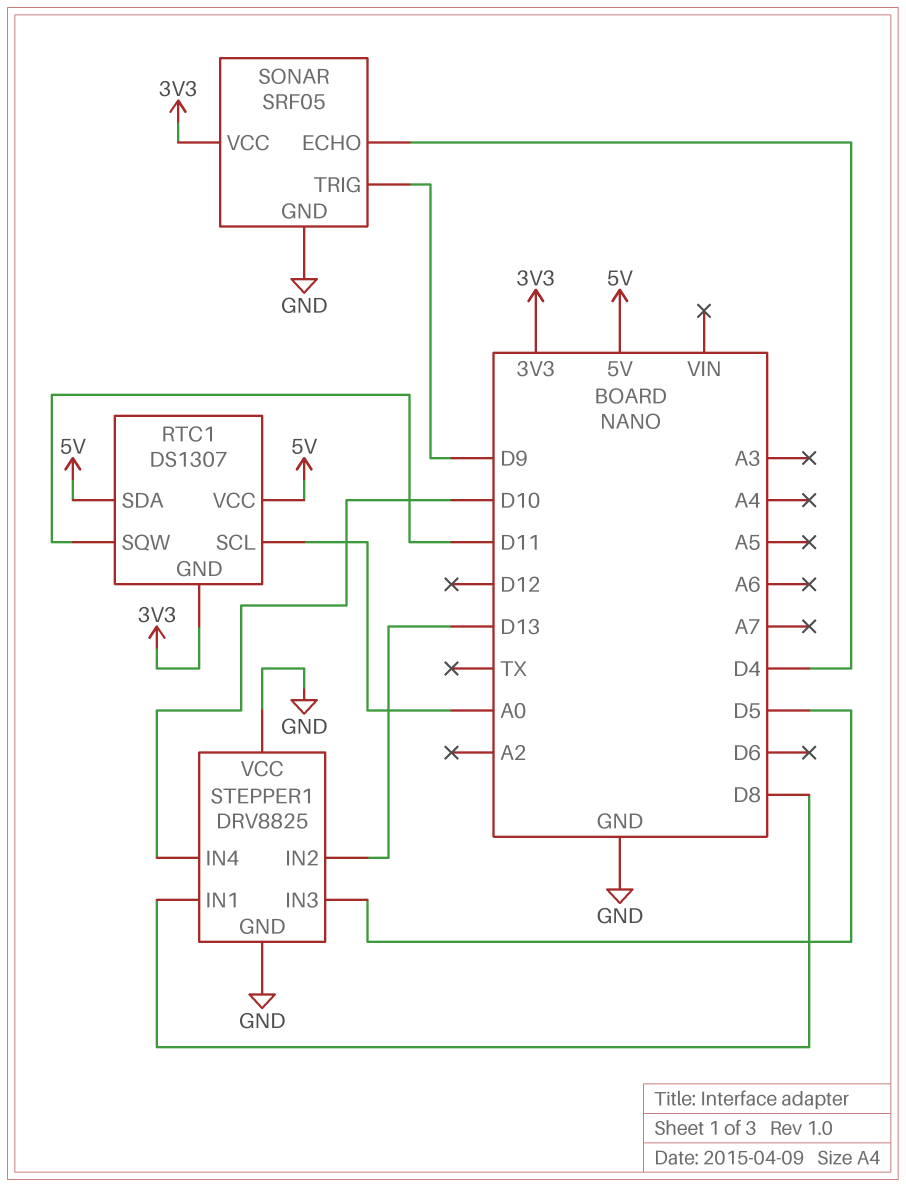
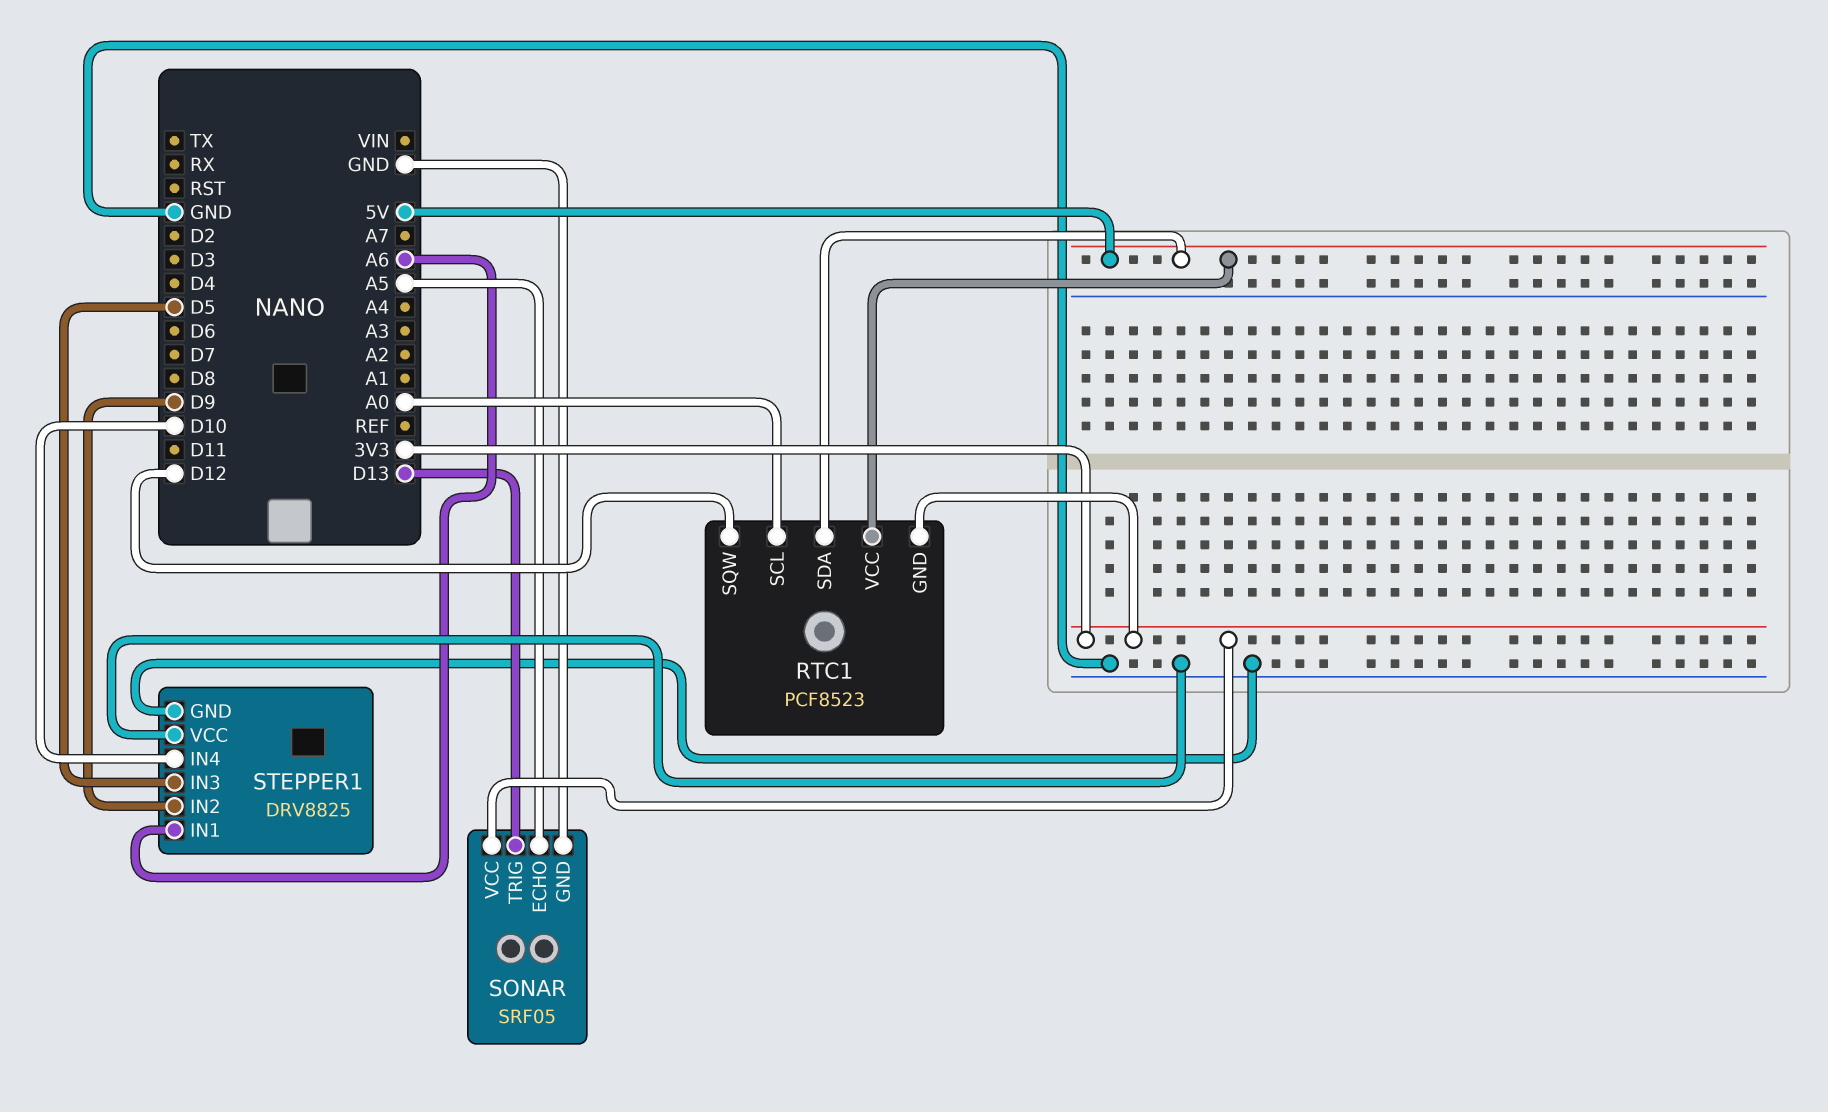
RTC1: DS1307 -> PCF8523
RTC1 pin SQW: D11 -> D12
SONAR pin ECHO: D4 -> A5
SONAR pin TRIG: D9 -> D13
STEPPER1 pin IN1: D8 -> A6
STEPPER1 pin IN2: D13 -> D9

